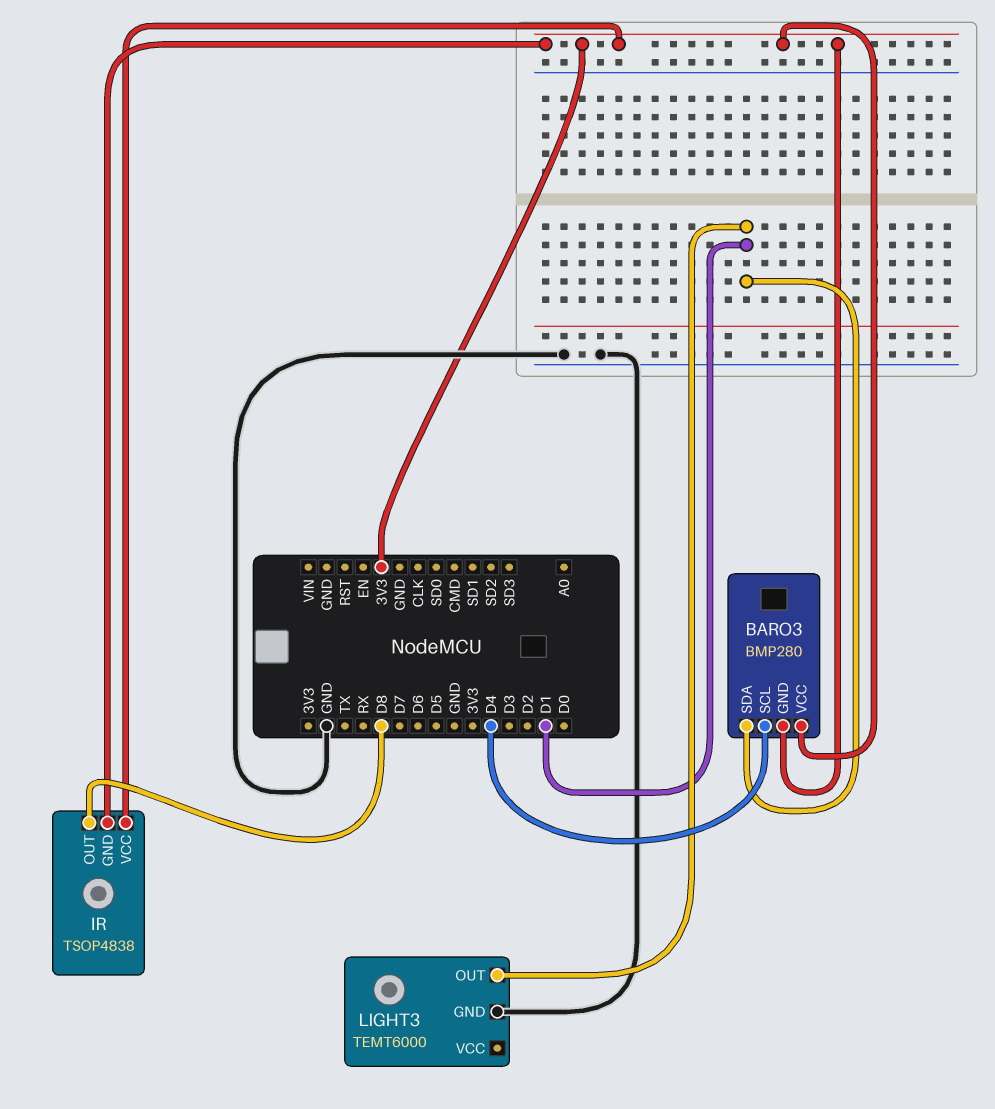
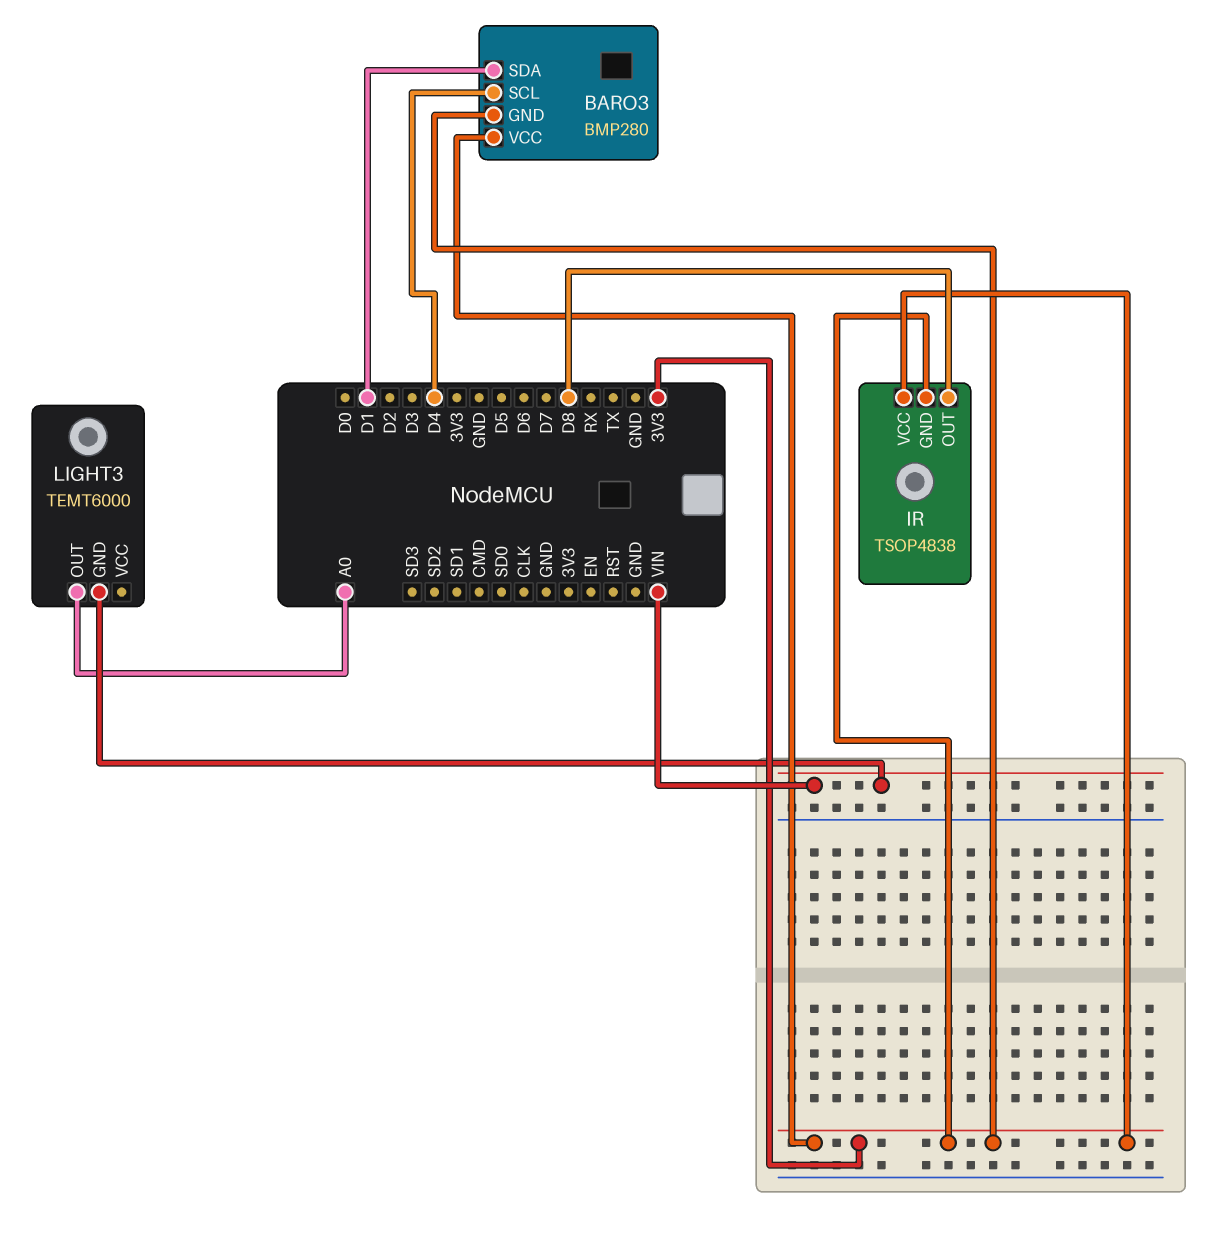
LIGHT3 pin GND: GND -> VIN
LIGHT3 pin OUT: D1 -> A0

